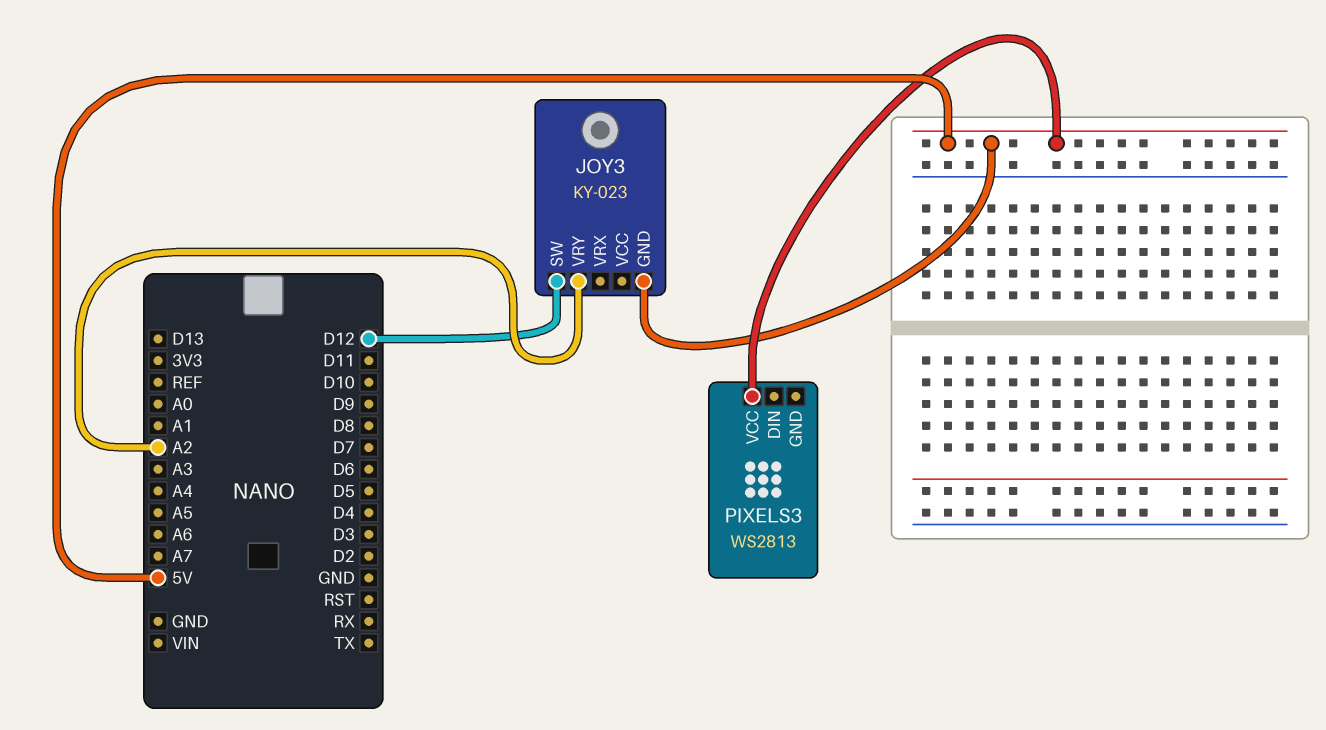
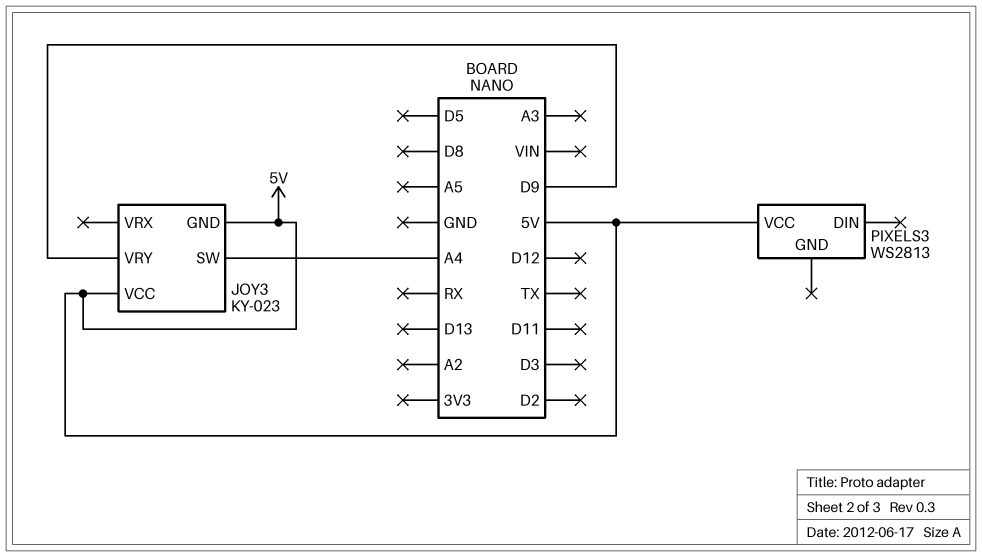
JOY3 pin SW: D12 -> A4
JOY3 pin VCC: none -> 5V
JOY3 pin VRY: A2 -> D9

